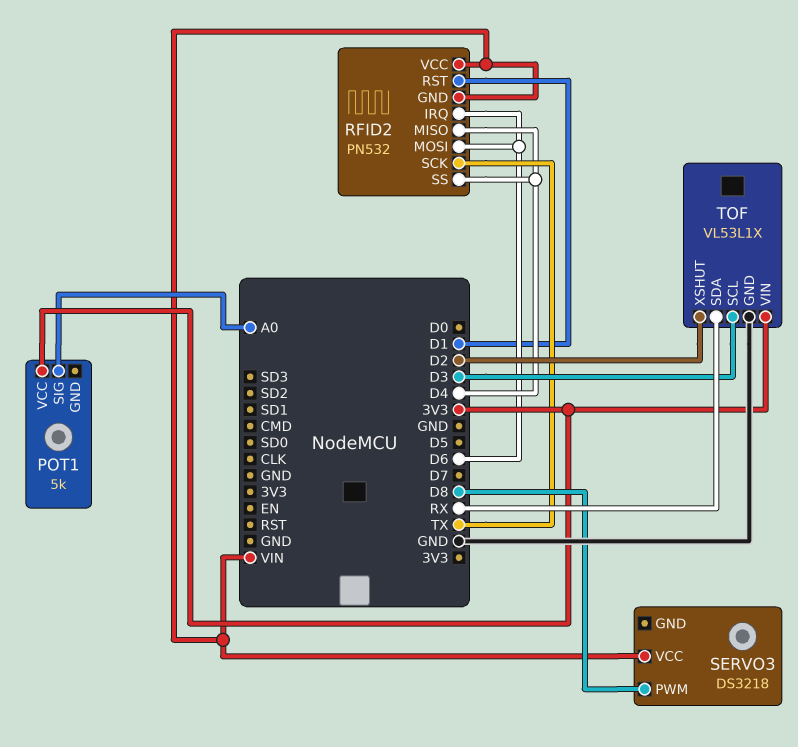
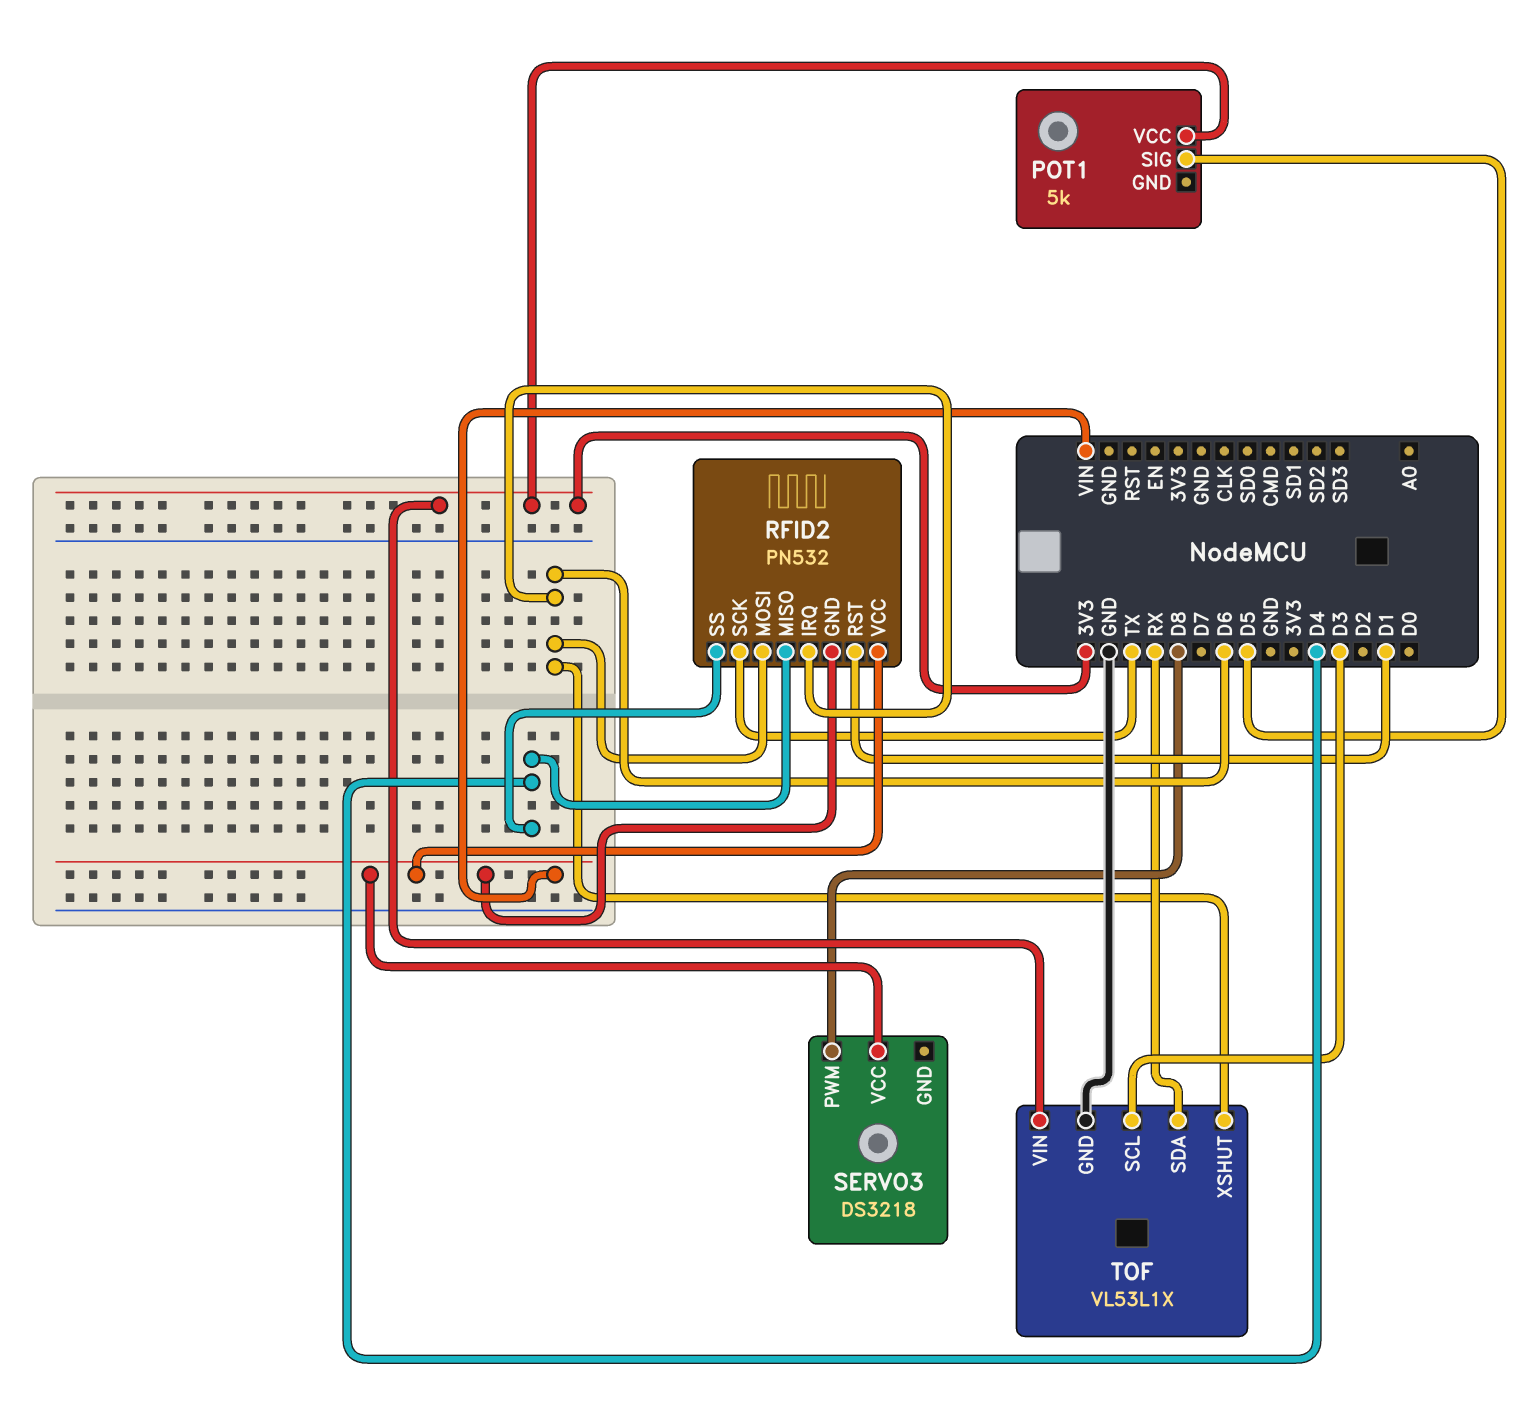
POT1 pin SIG: A0 -> D5
TOF pin XSHUT: D2 -> D6

